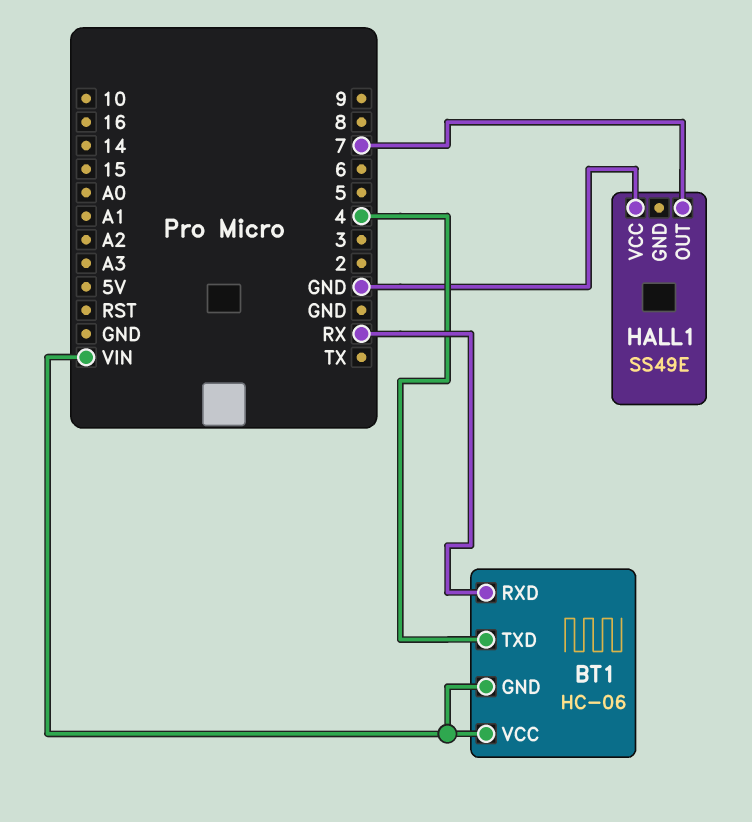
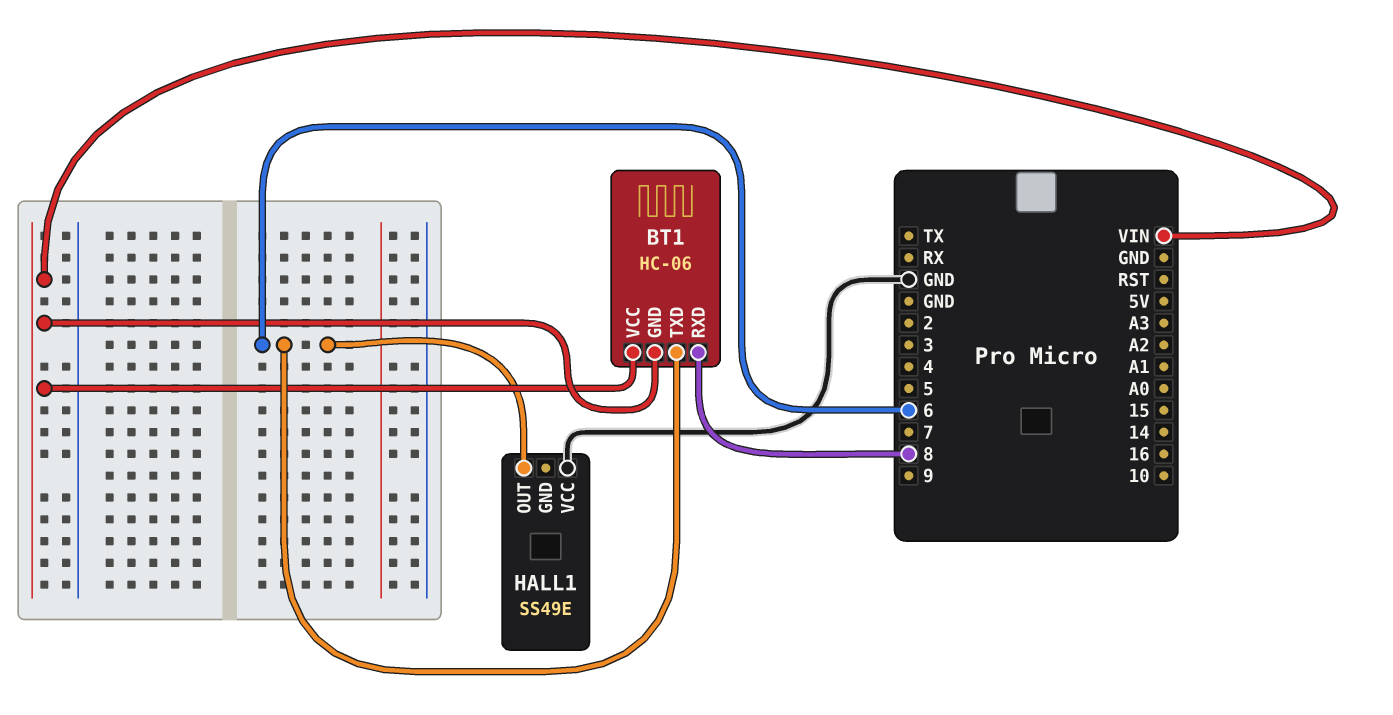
BT1 pin RXD: RX -> 8
BT1 pin TXD: 4 -> 6
HALL1 pin OUT: 7 -> 6

